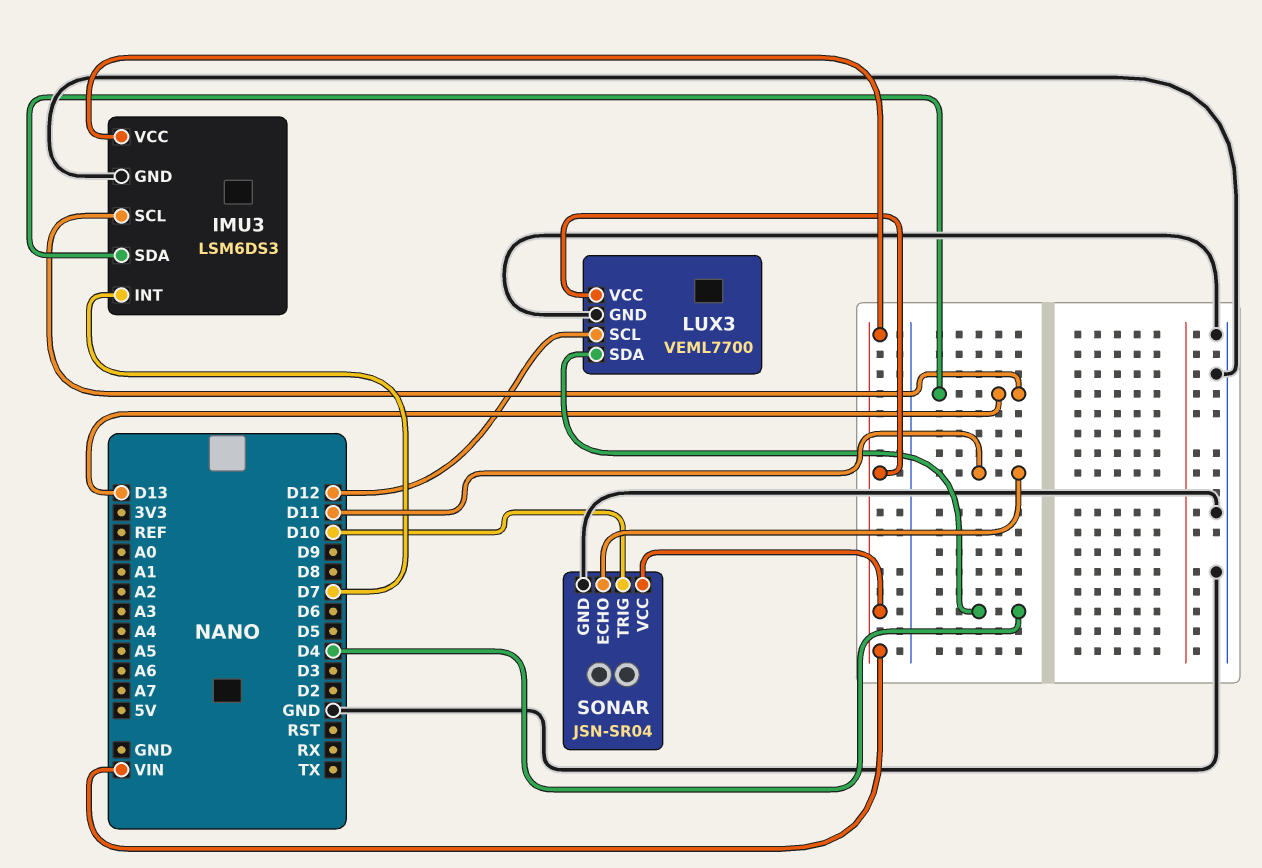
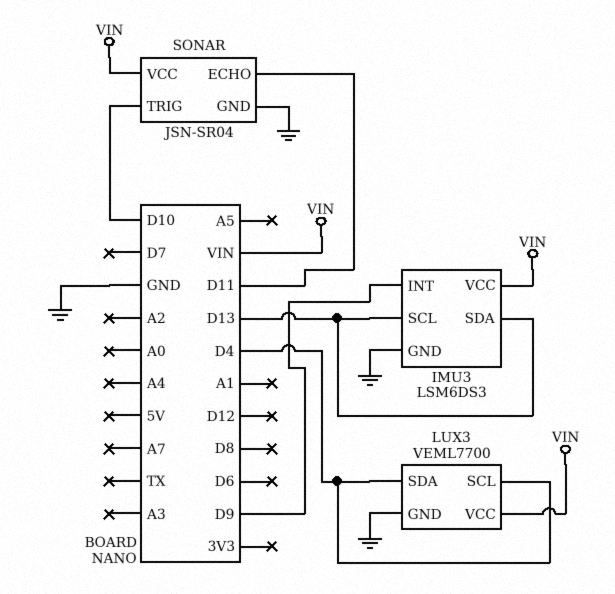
IMU3 pin INT: D7 -> D9
LUX3 pin SCL: D12 -> D4

